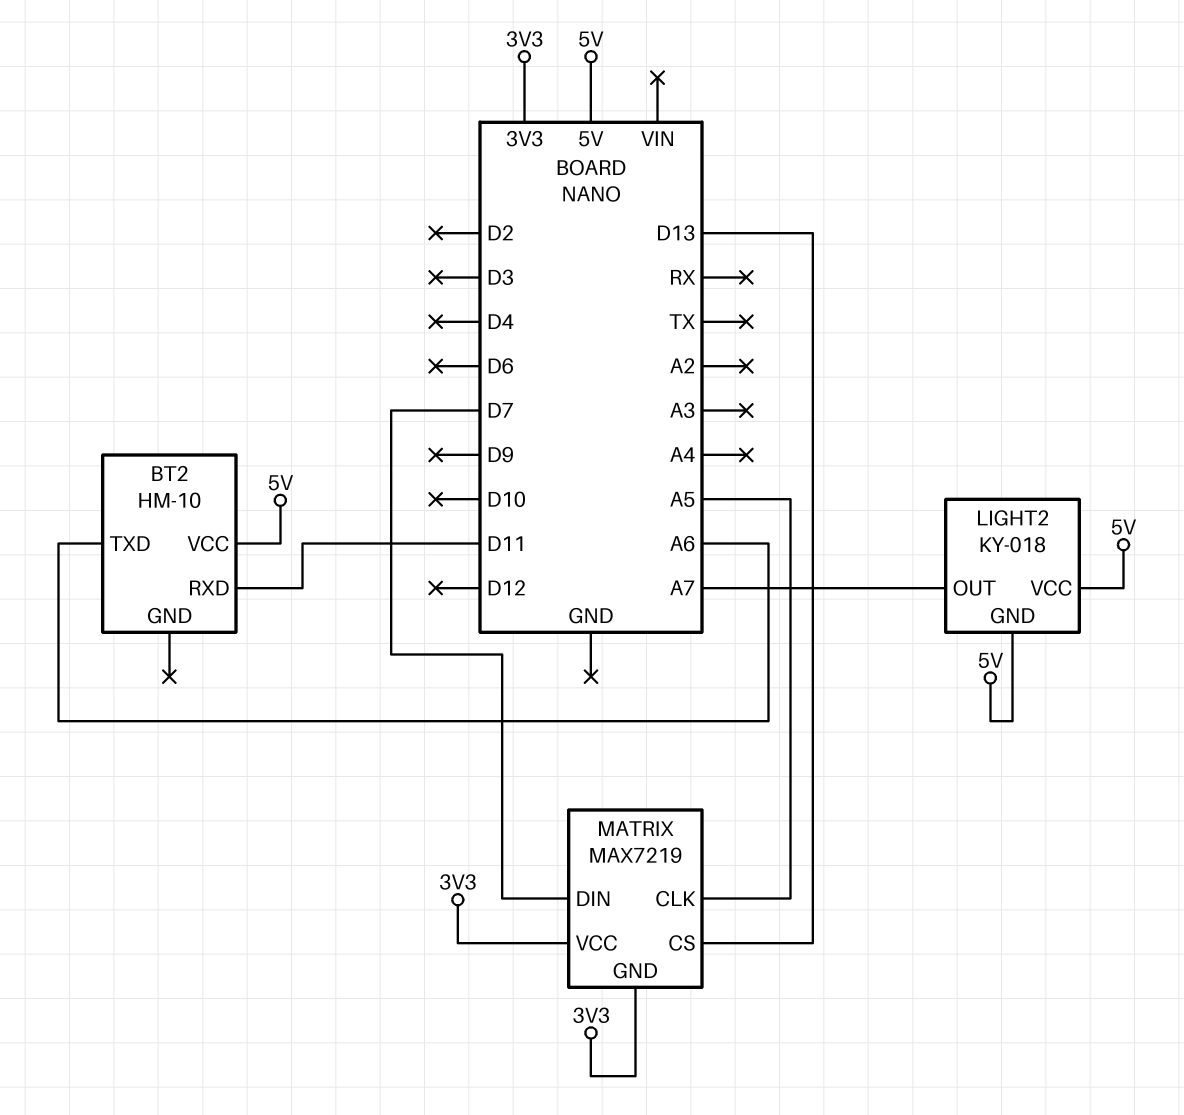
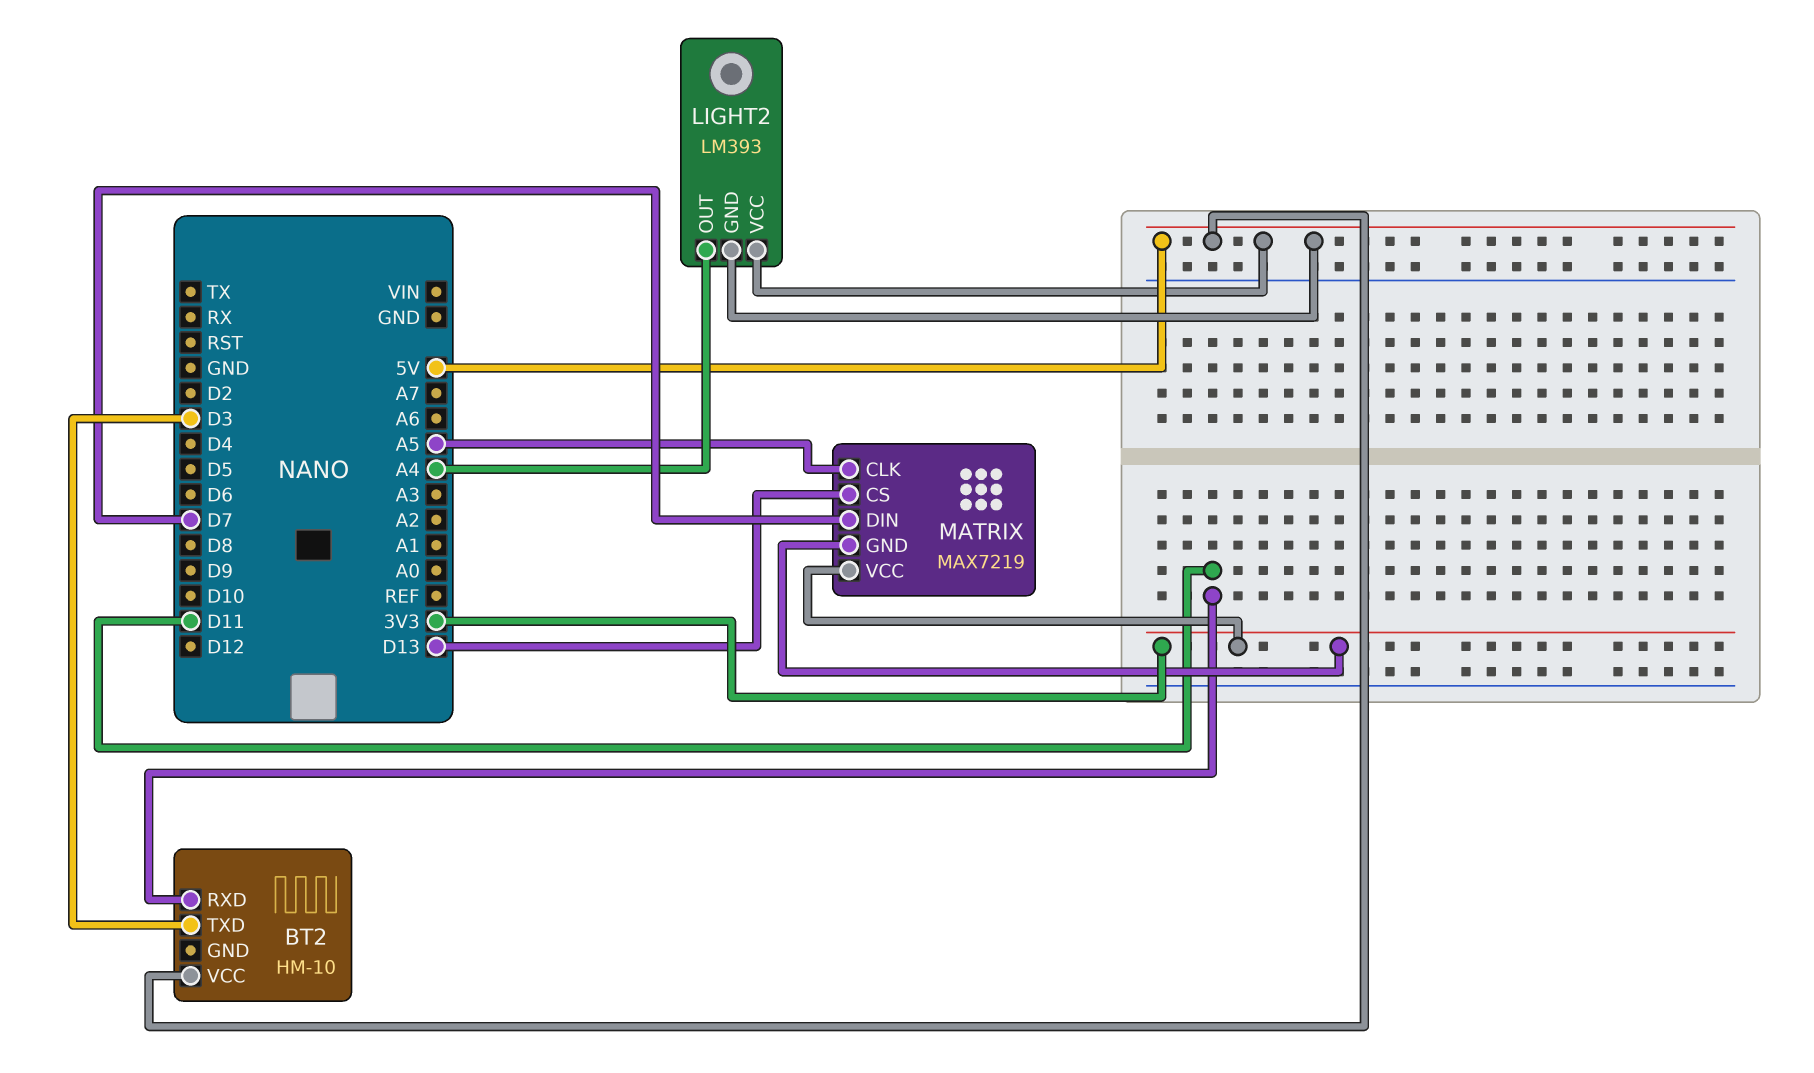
BT2 pin TXD: A6 -> D3
LIGHT2: KY-018 -> LM393
LIGHT2 pin OUT: A7 -> A4

